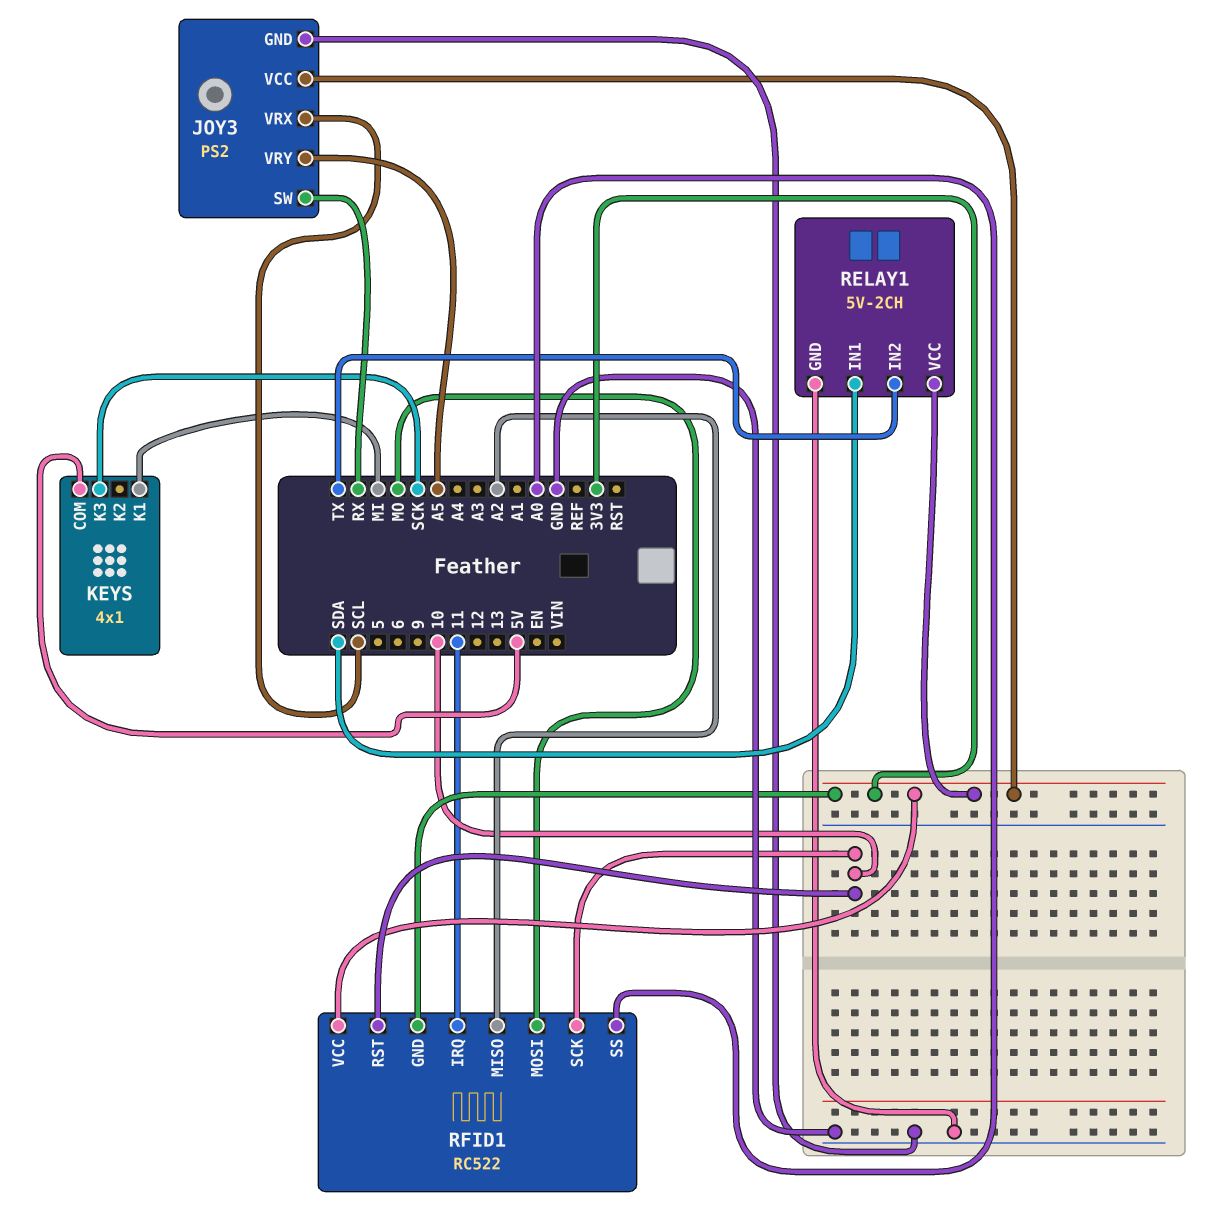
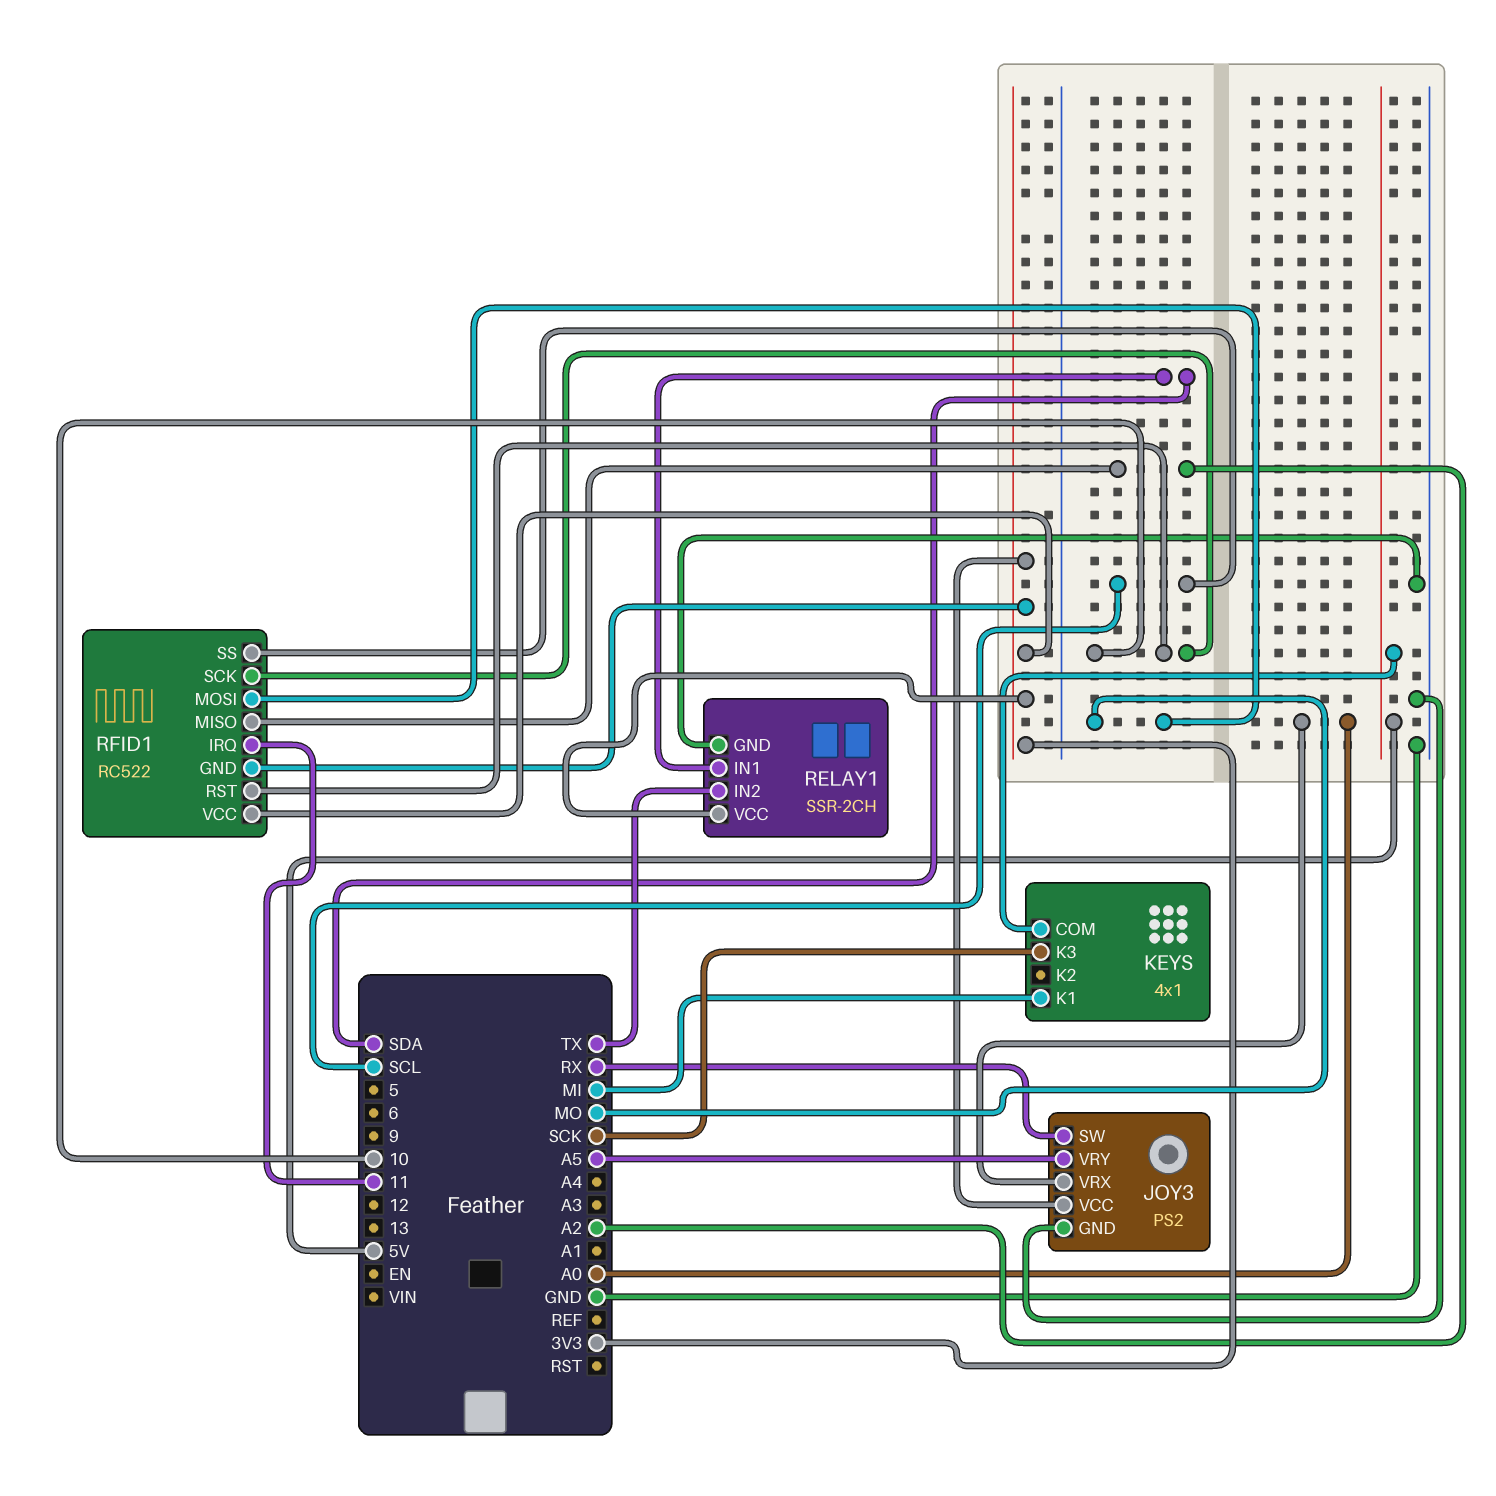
JOY3 pin VRX: SCL -> A0
RELAY1: 5V-2CH -> SSR-2CH
RFID1 pin SS: A0 -> SCL

